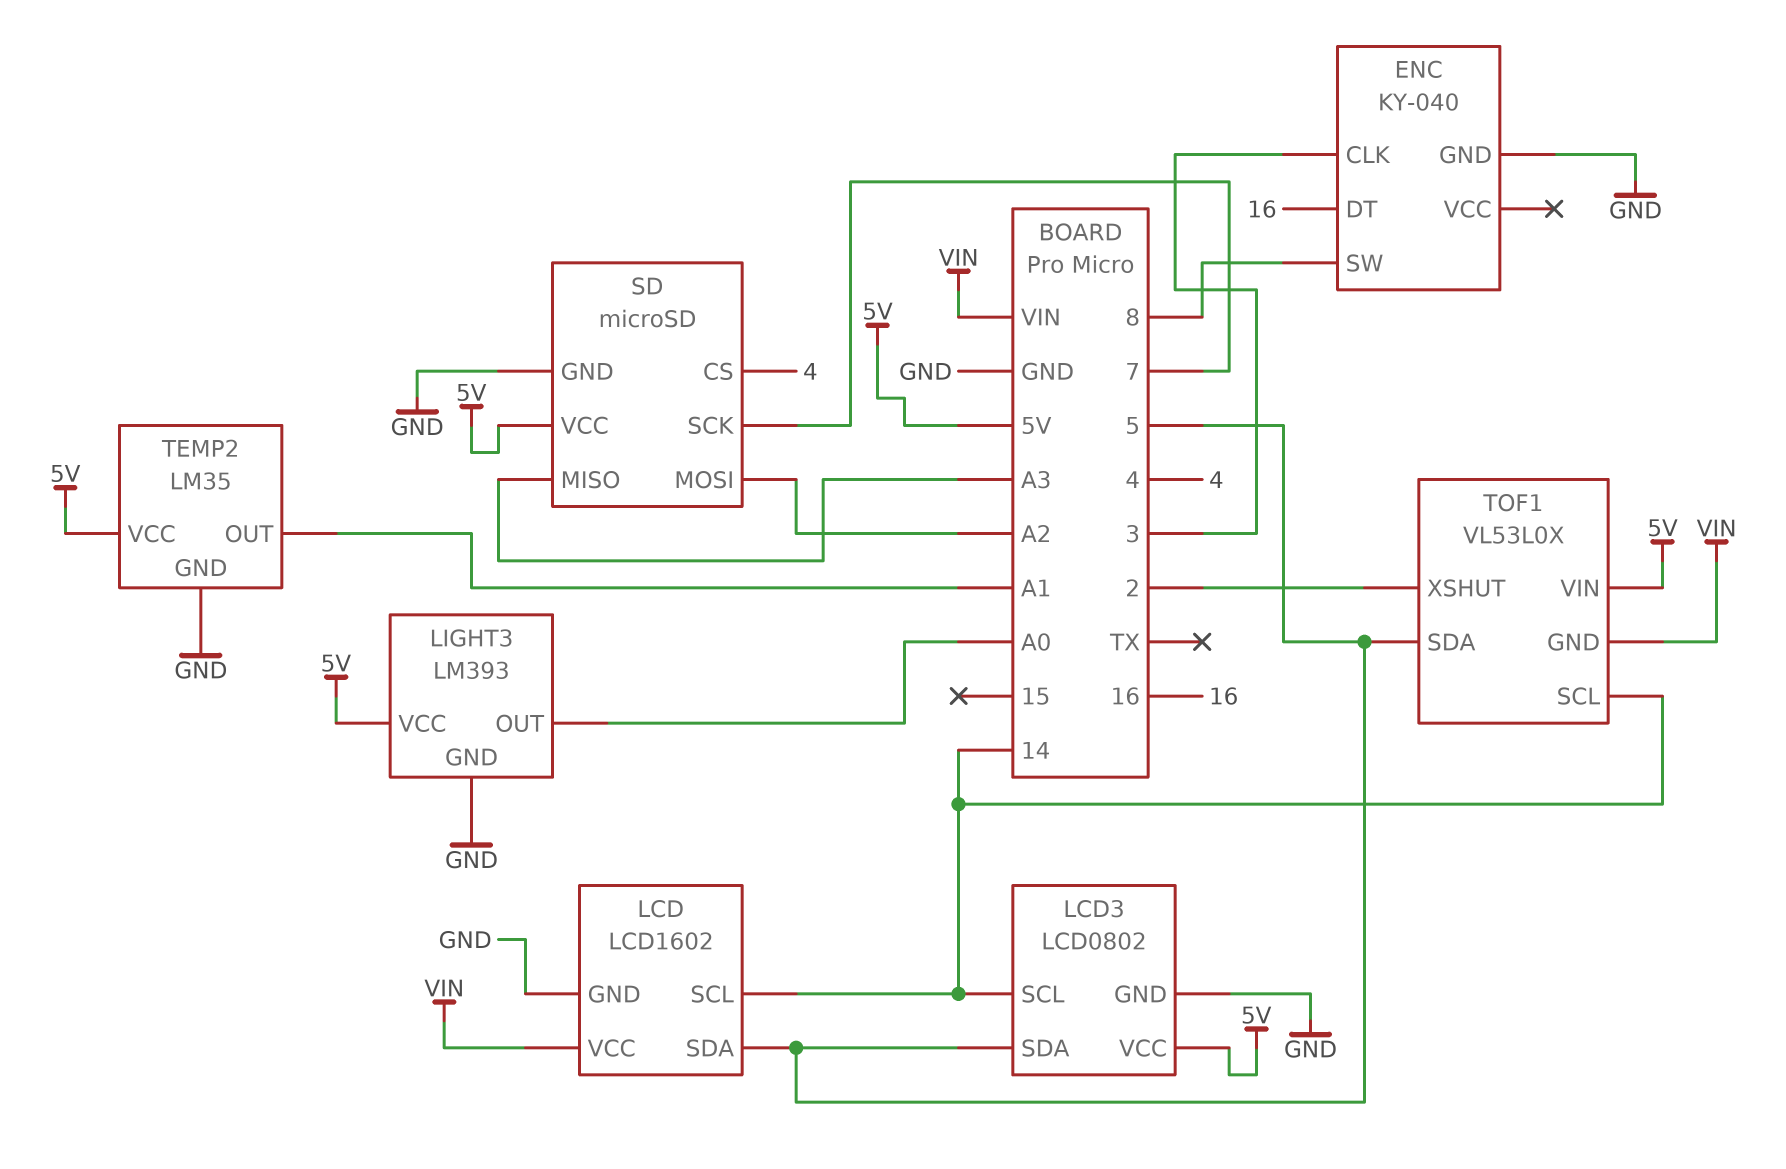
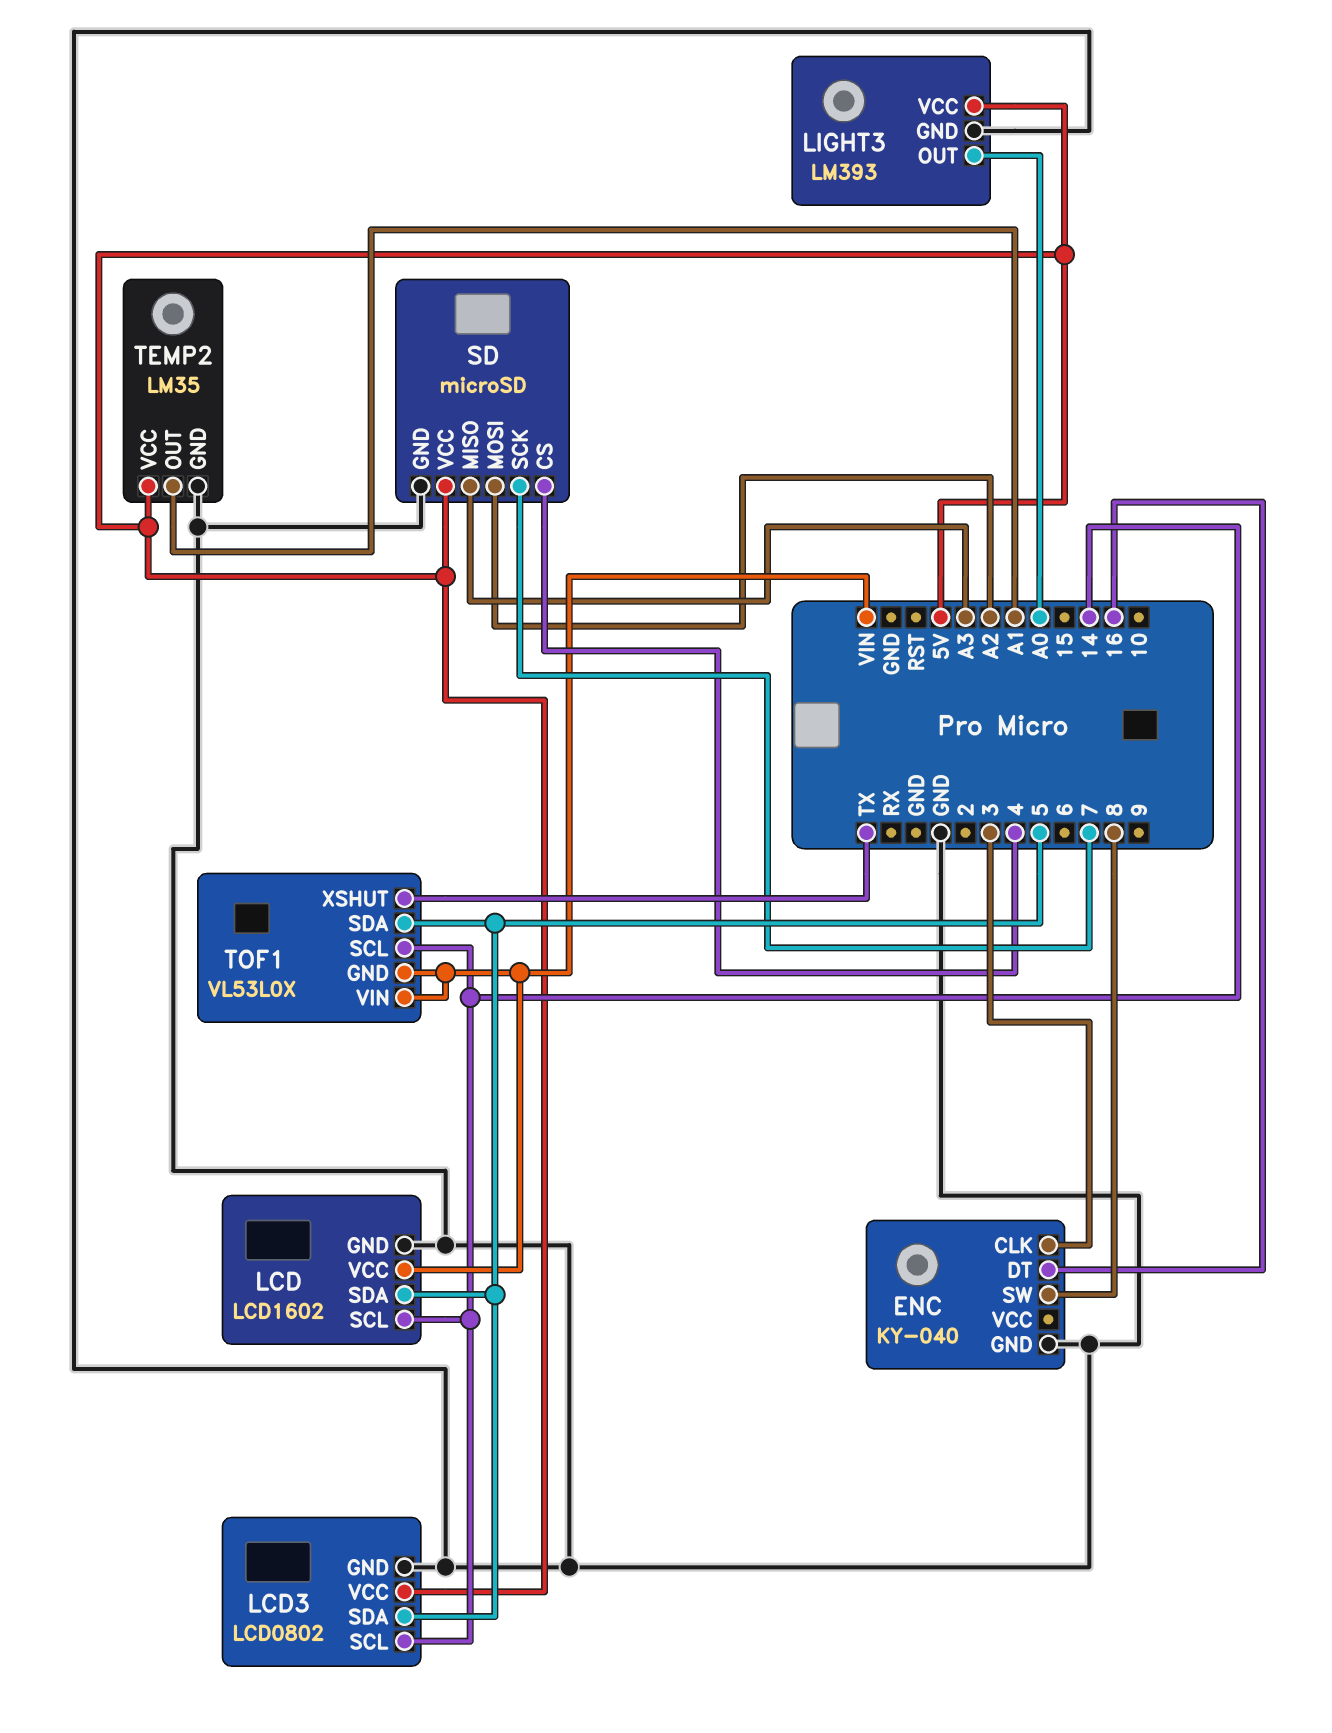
TOF1 pin VIN: 5V -> VIN
TOF1 pin XSHUT: 2 -> TX

